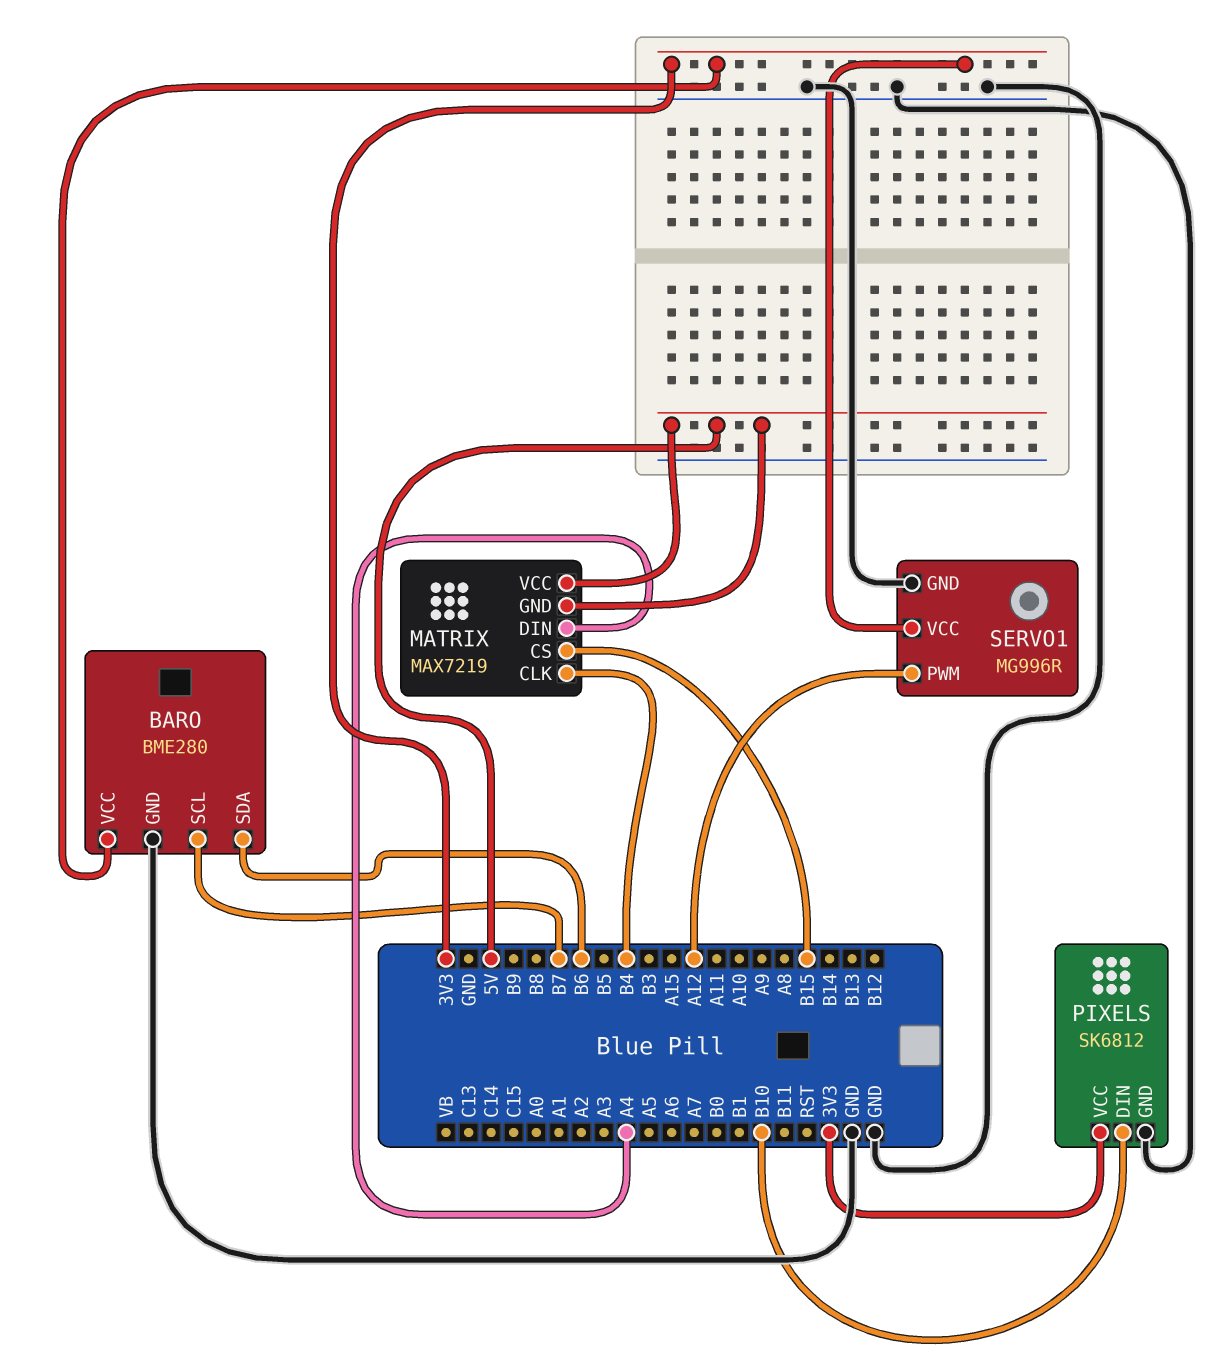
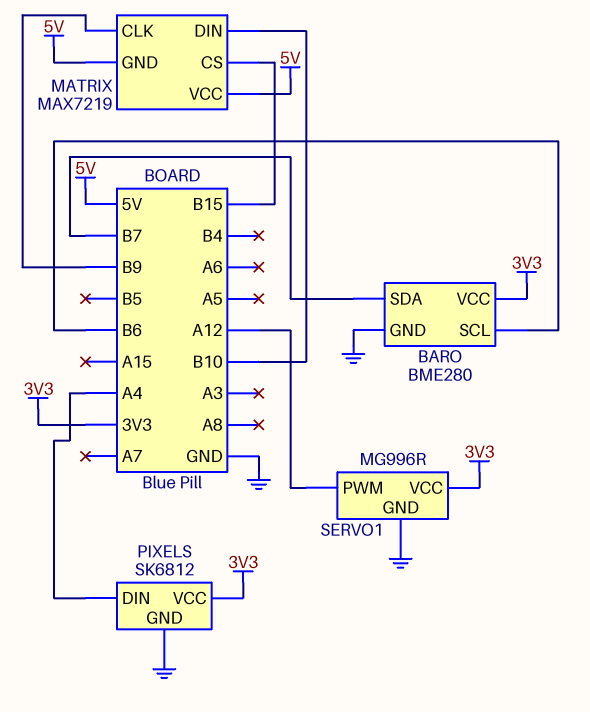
BARO pin SCL: B7 -> B6
BARO pin SDA: B6 -> B7
MATRIX pin CLK: B4 -> B9
MATRIX pin DIN: A4 -> B10
PIXELS pin DIN: B10 -> A4

